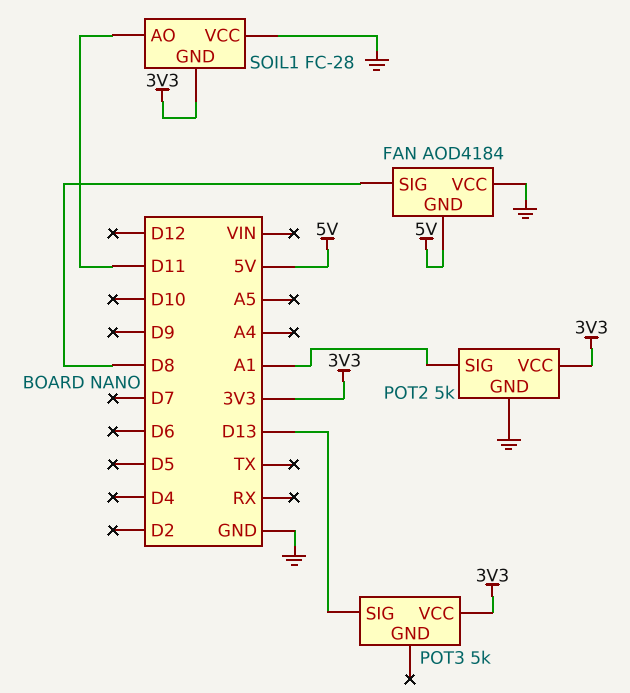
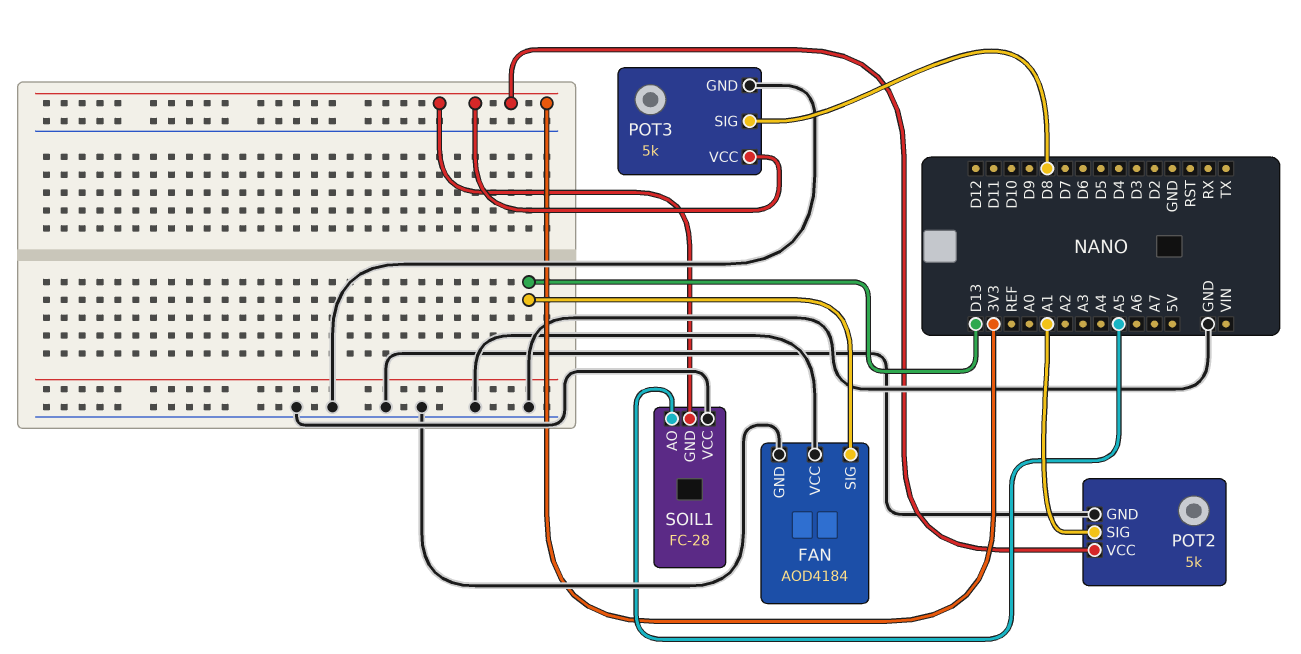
FAN pin GND: 5V -> GND
FAN pin SIG: D8 -> D13
POT3 pin GND: none -> GND
POT3 pin SIG: D13 -> D8
SOIL1 pin AO: D11 -> A5

